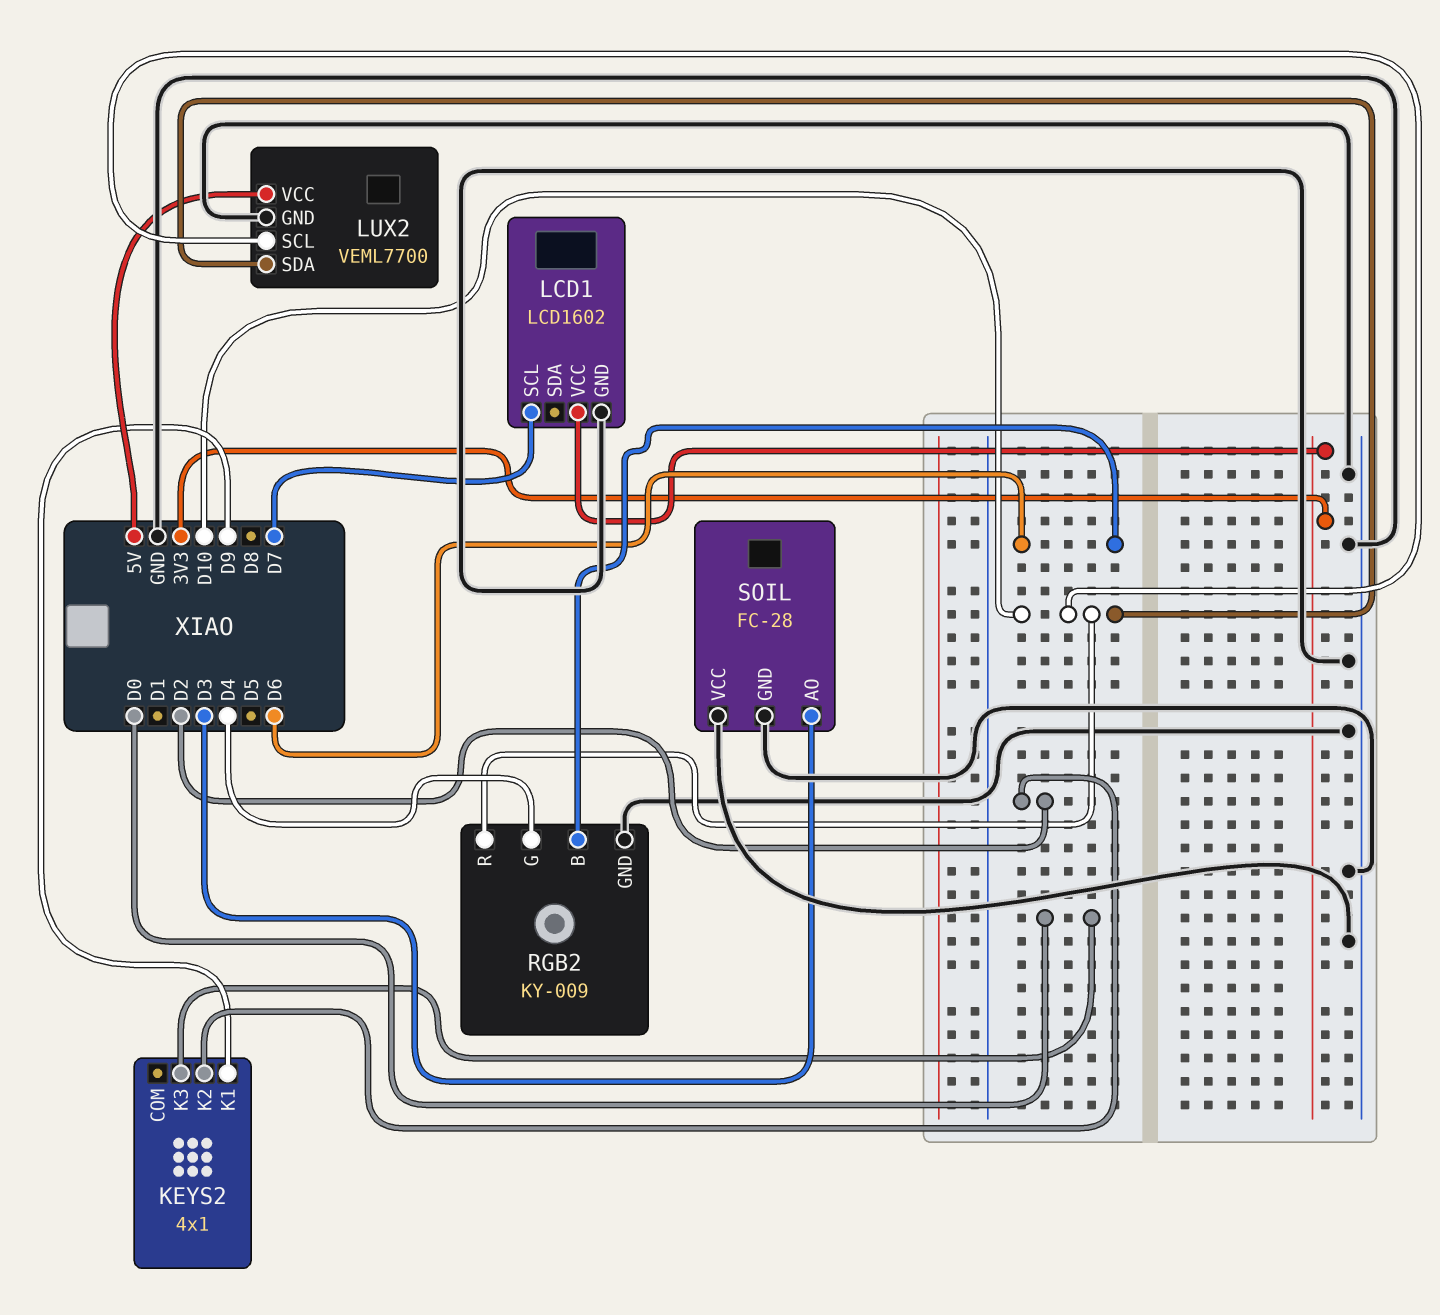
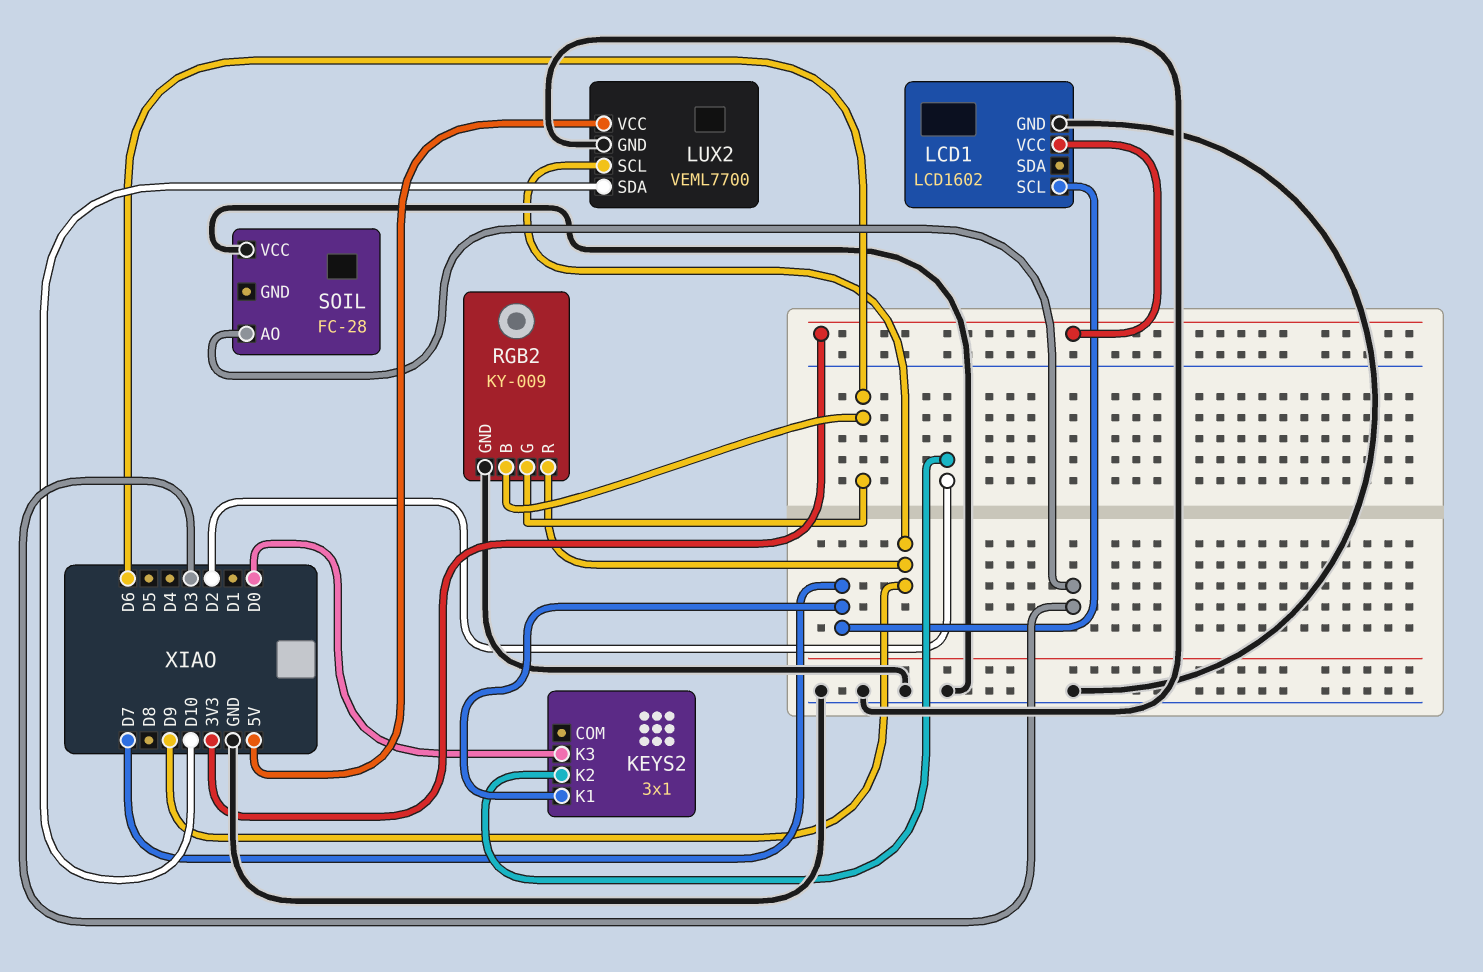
KEYS2: 4x1 -> 3x1
KEYS2 pin K1: D9 -> D7
LUX2 pin SCL: D10 -> D9
RGB2 pin G: D4 -> D6
RGB2 pin R: D10 -> D9
SOIL pin GND: GND -> none

